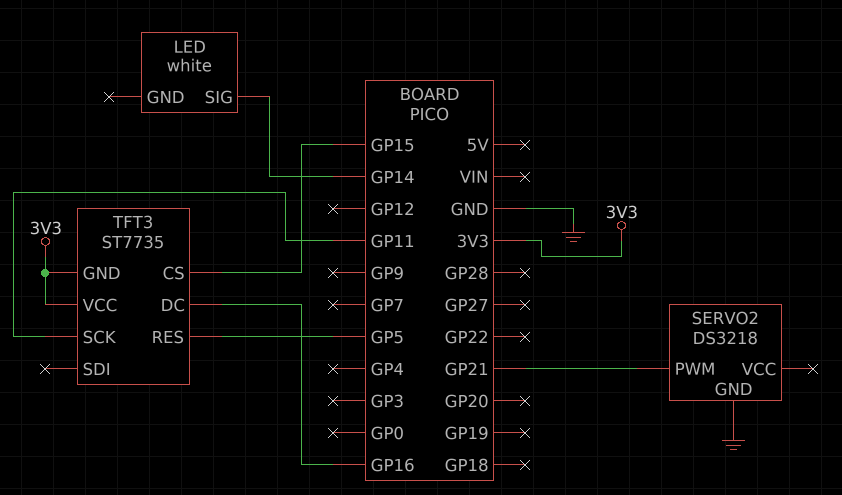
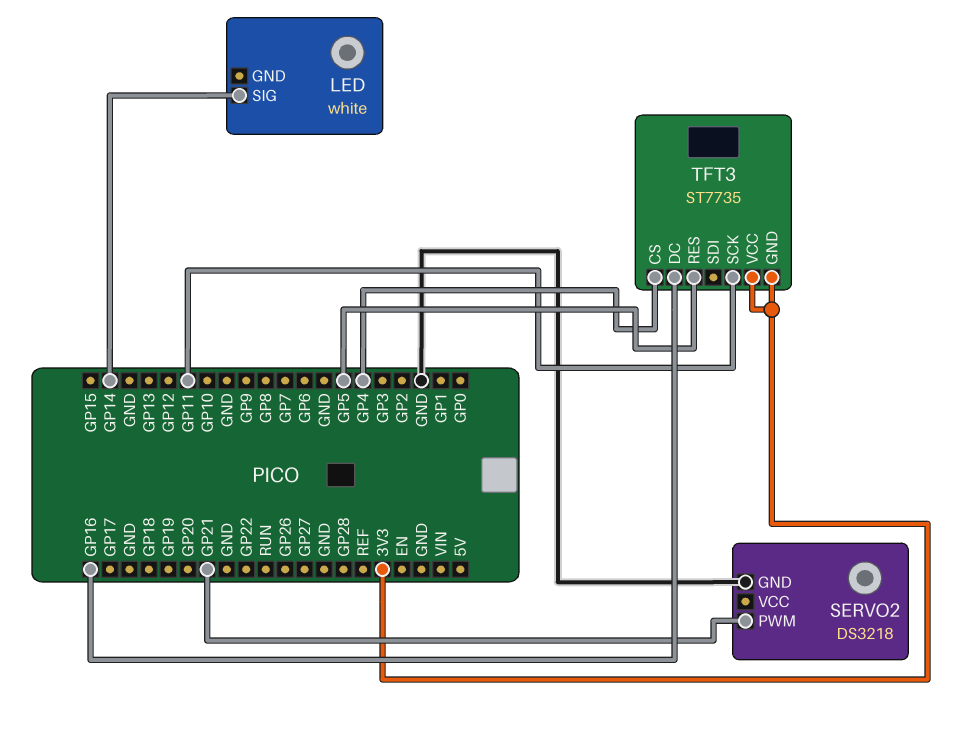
TFT3 pin CS: GP15 -> GP4

